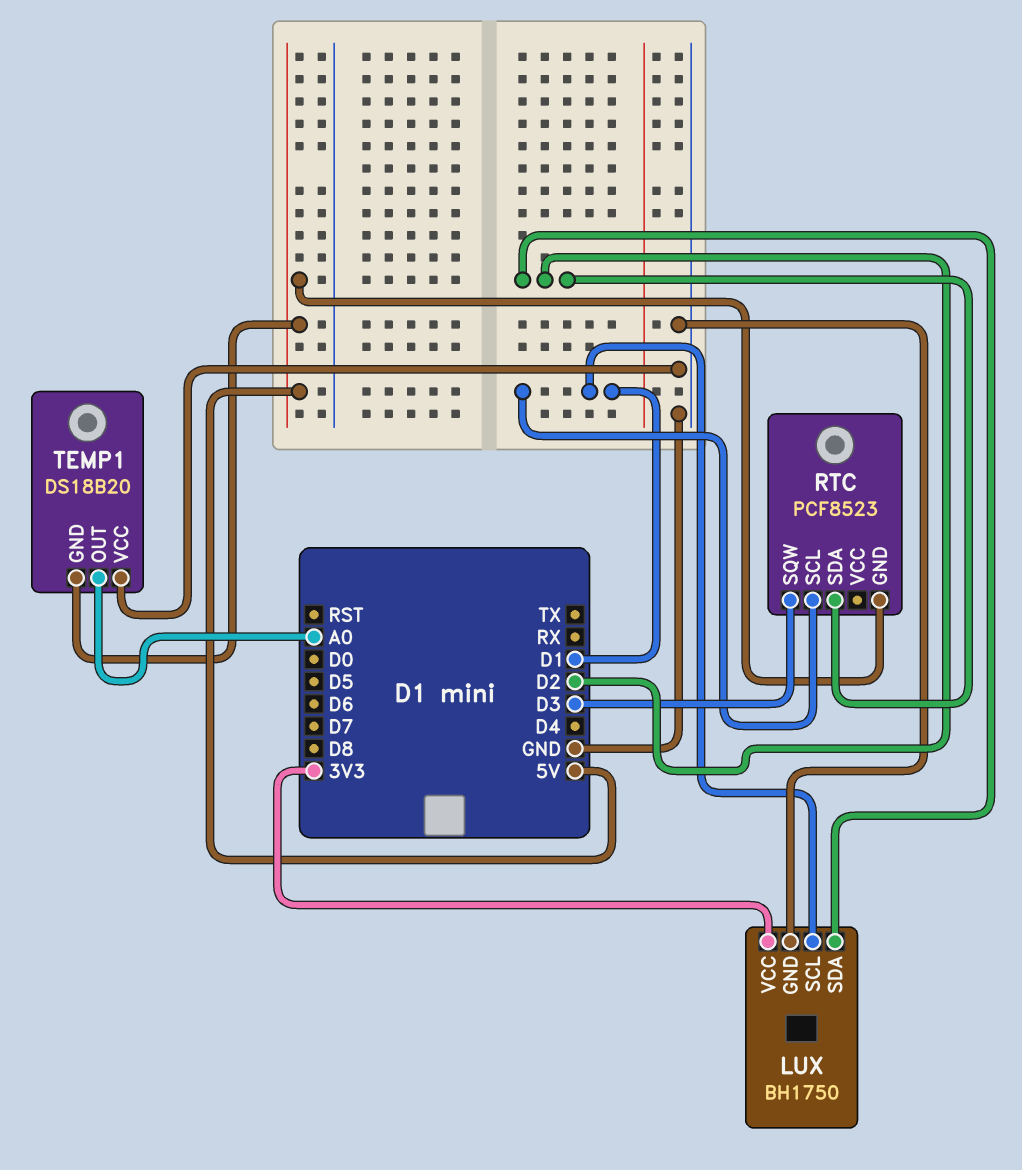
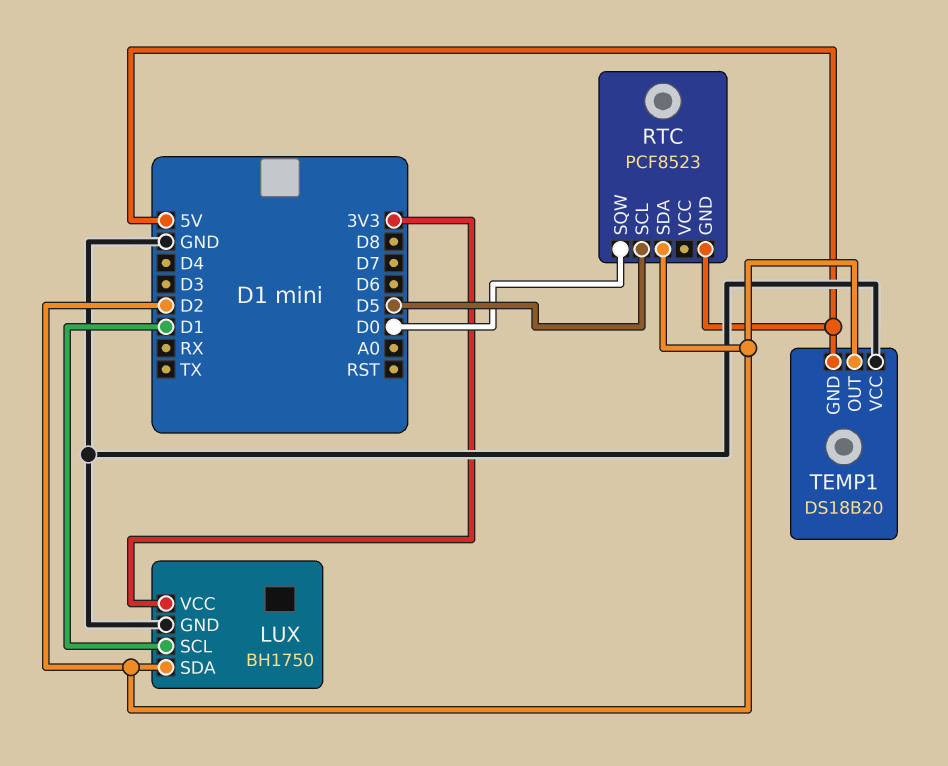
RTC pin SCL: D1 -> D5
RTC pin SQW: D3 -> D0
TEMP1 pin OUT: A0 -> D2

